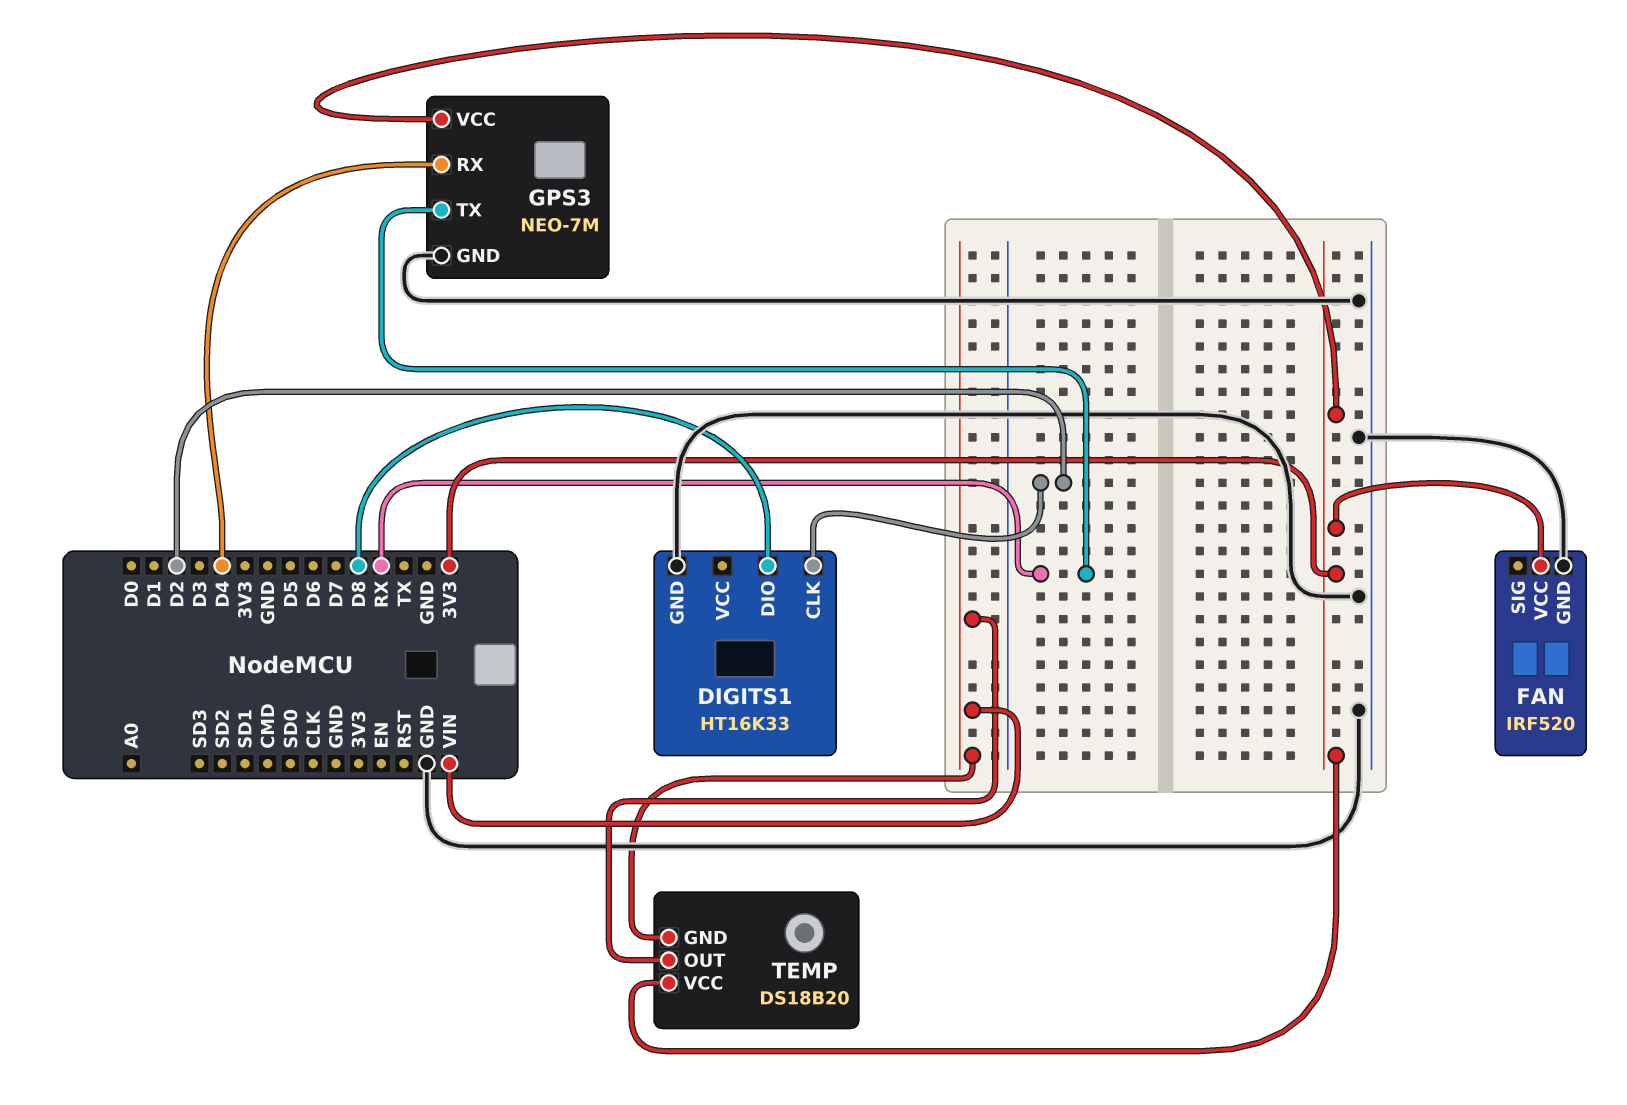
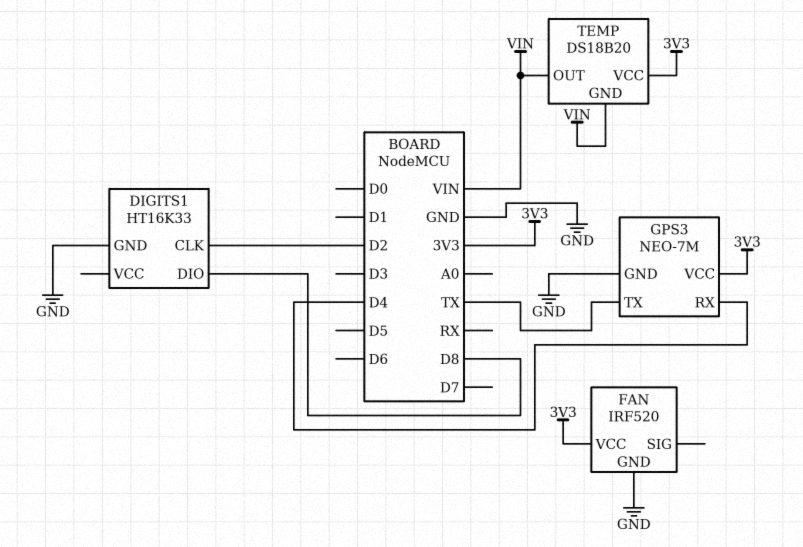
GPS3 pin TX: RX -> TX

